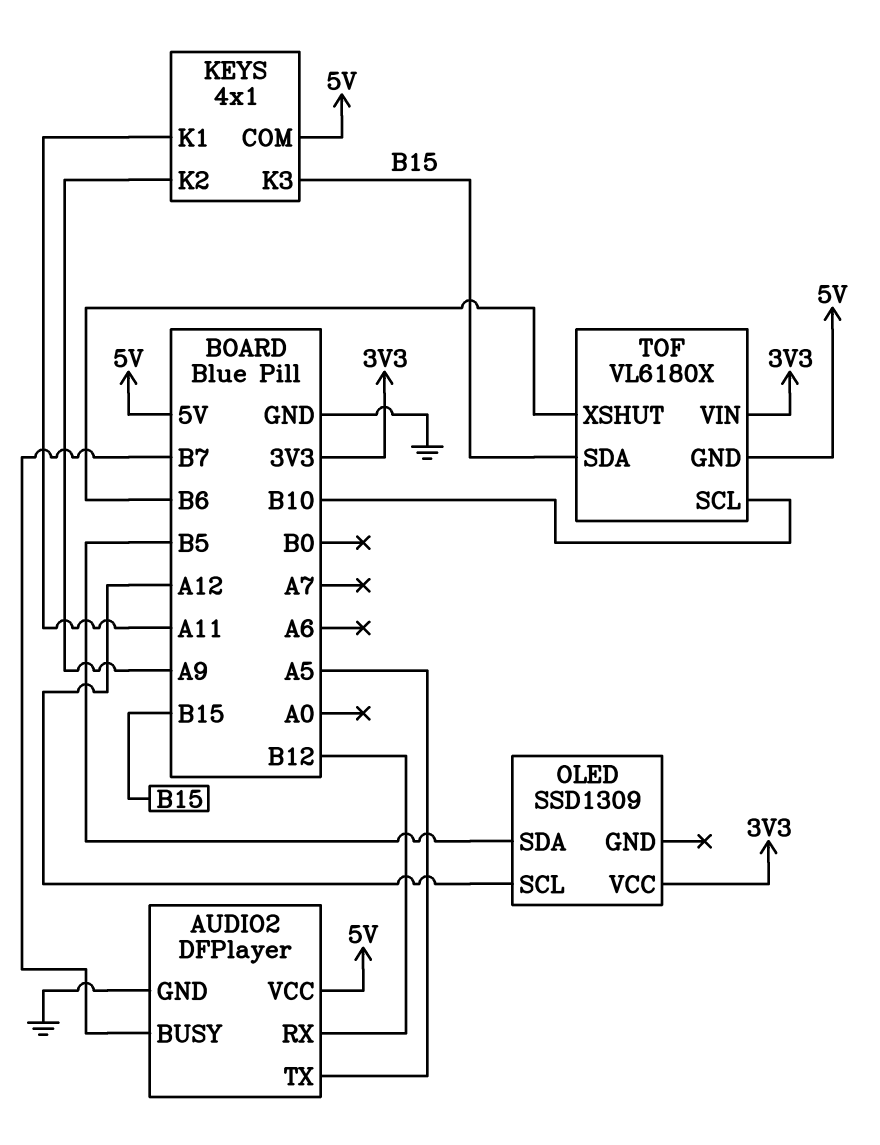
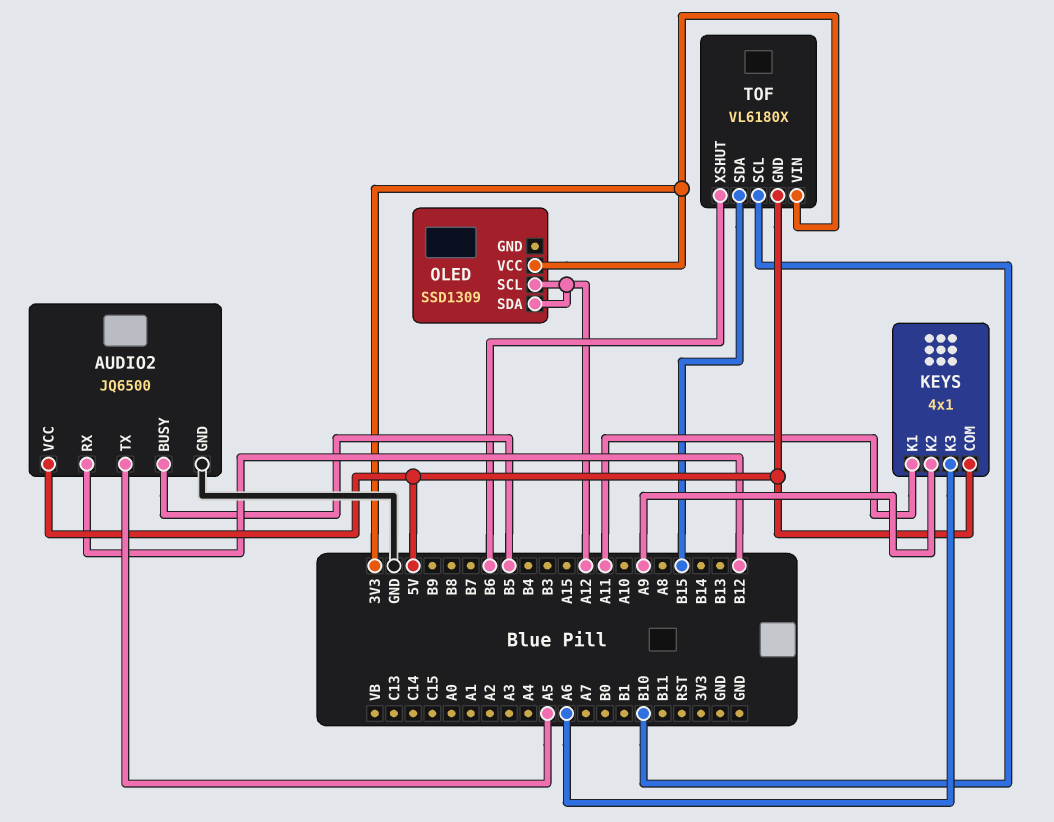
AUDIO2: DFPlayer -> JQ6500
AUDIO2 pin BUSY: B7 -> B5
KEYS pin K3: B15 -> A6
OLED pin SDA: B5 -> A12

